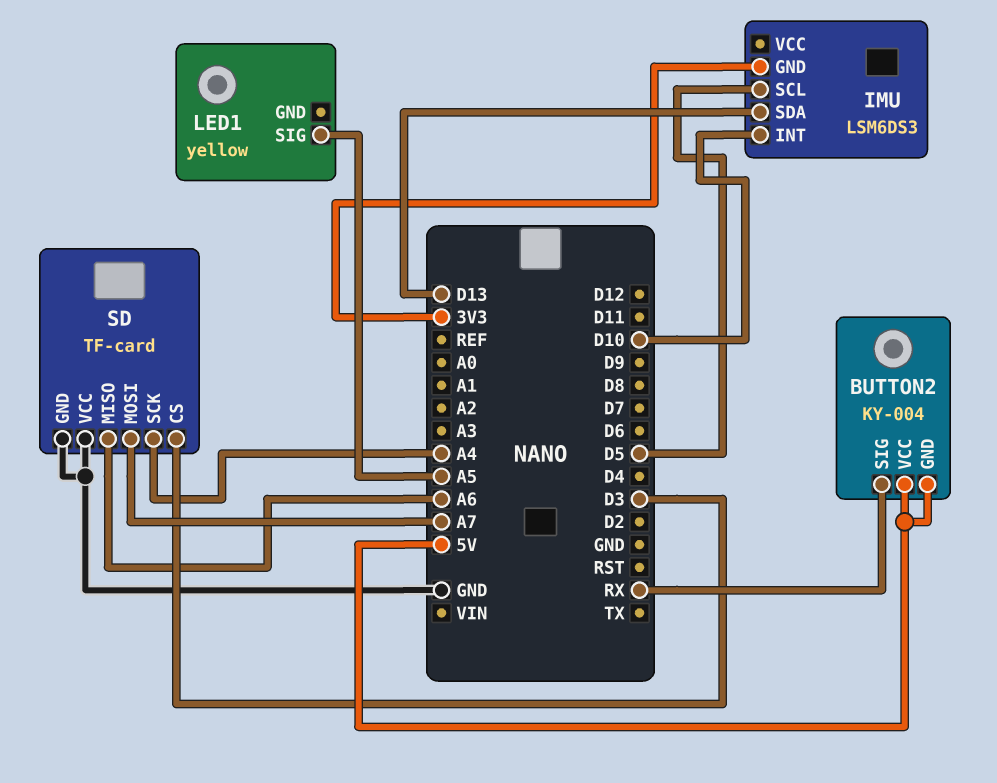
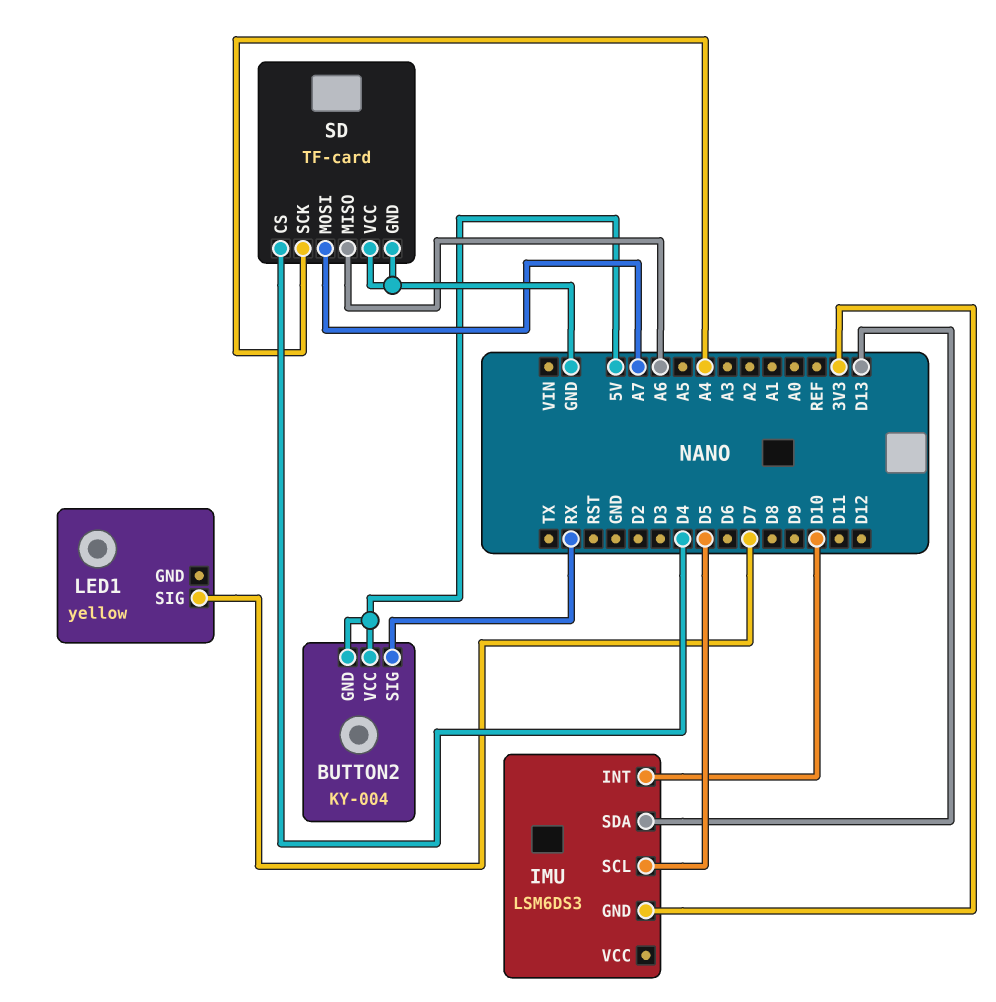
LED1 pin SIG: A5 -> D7
SD pin CS: D3 -> D4

